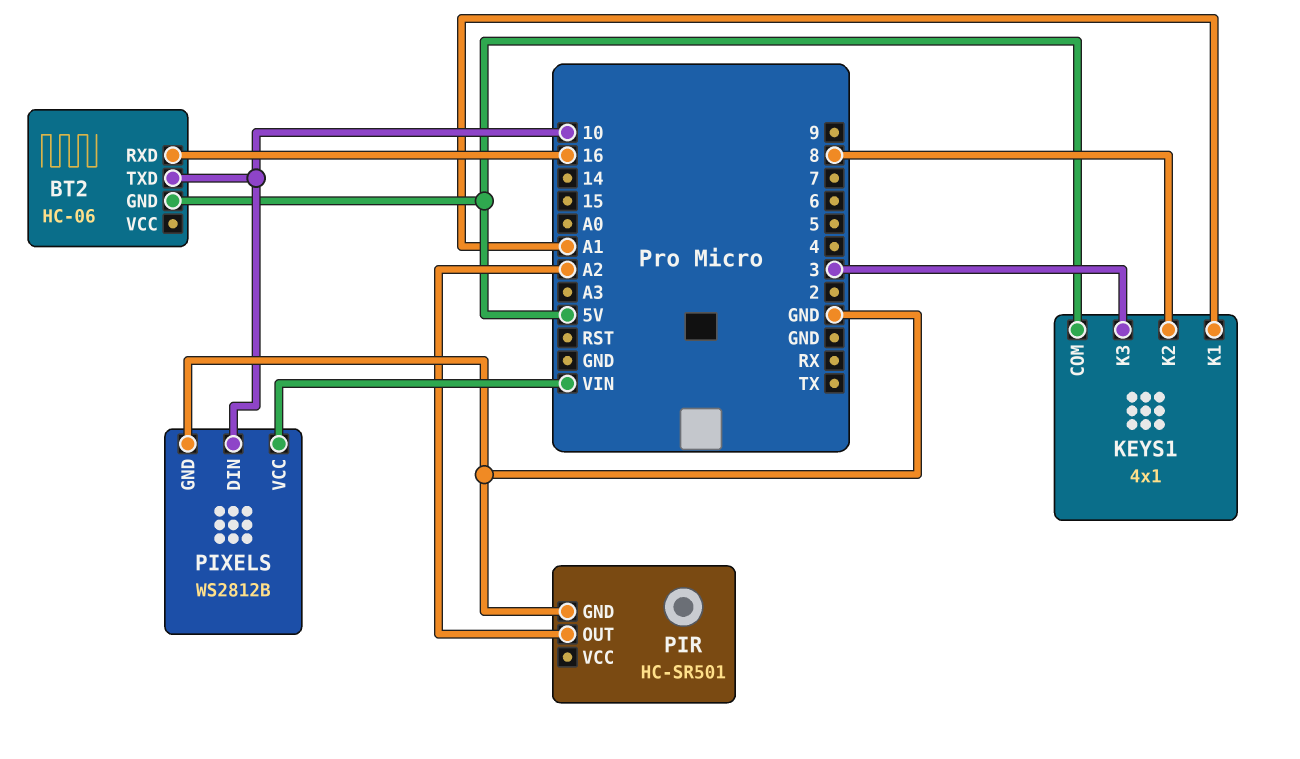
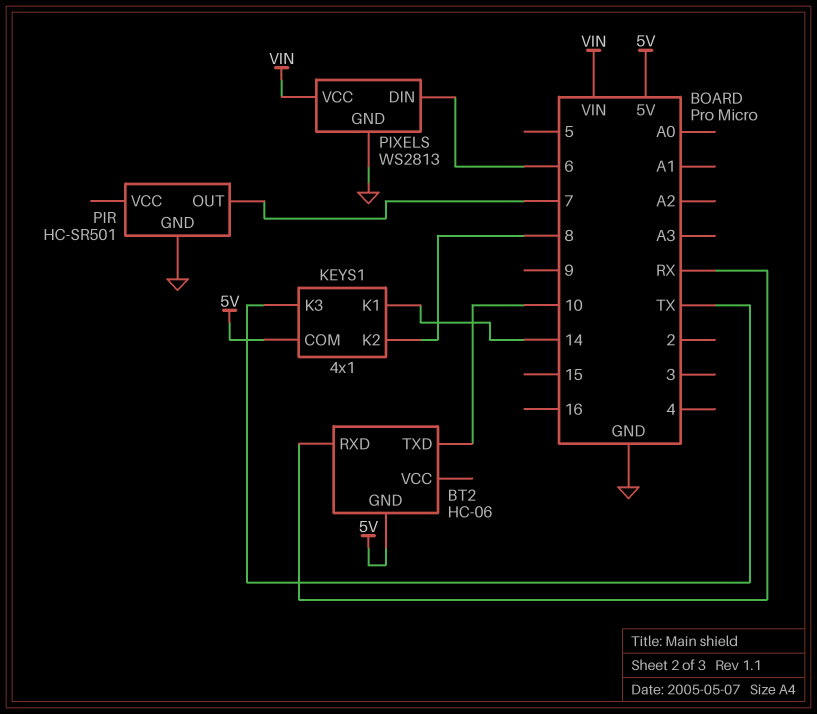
BT2 pin RXD: 16 -> RX
KEYS1 pin K1: A1 -> 14
KEYS1 pin K3: 3 -> TX
PIR pin OUT: A2 -> 7
PIXELS: WS2812B -> WS2813
PIXELS pin DIN: 10 -> 6

